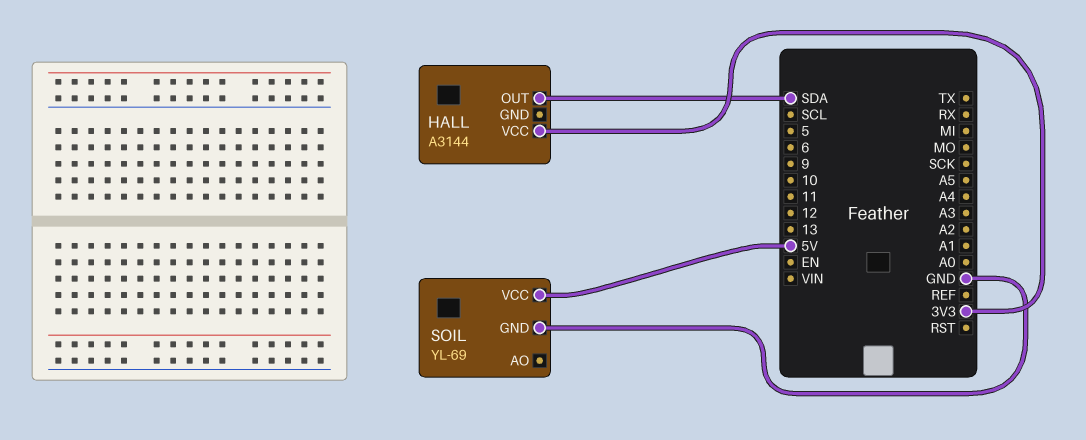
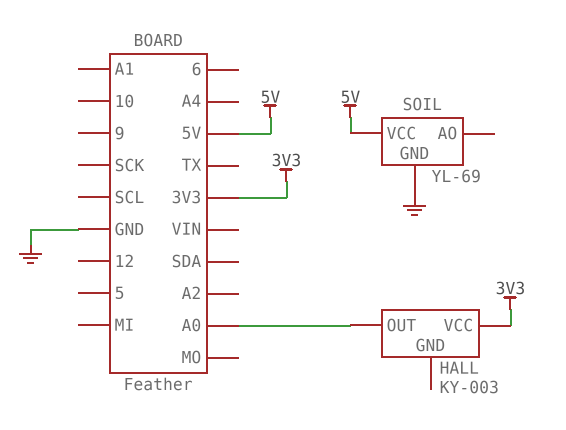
HALL: A3144 -> KY-003
HALL pin OUT: SDA -> A0

